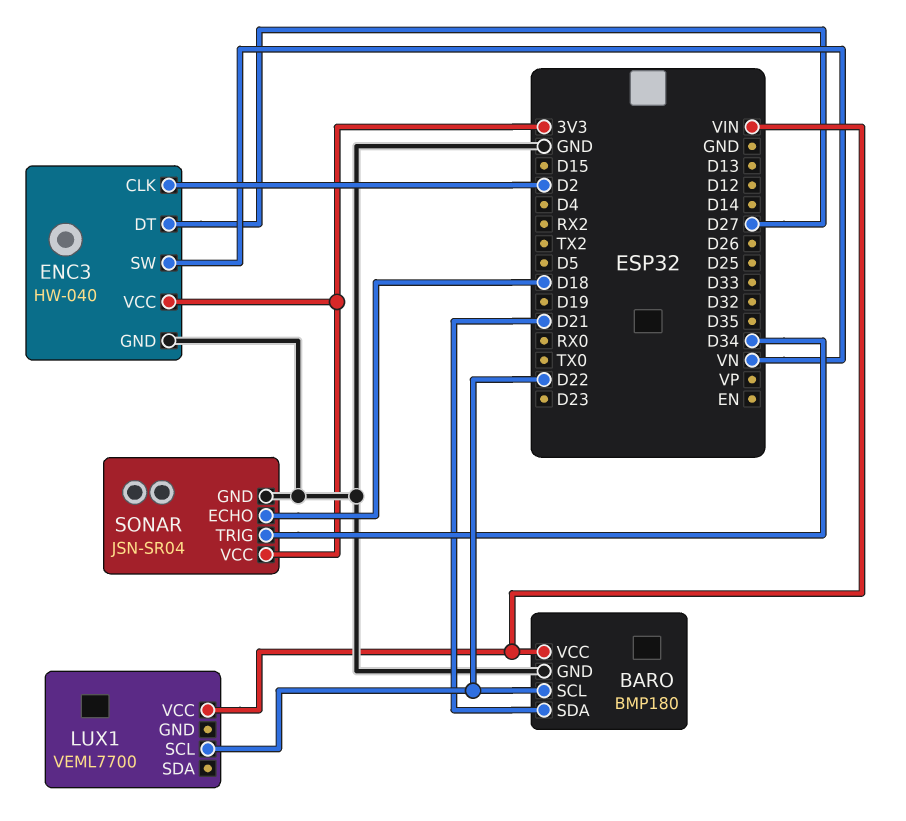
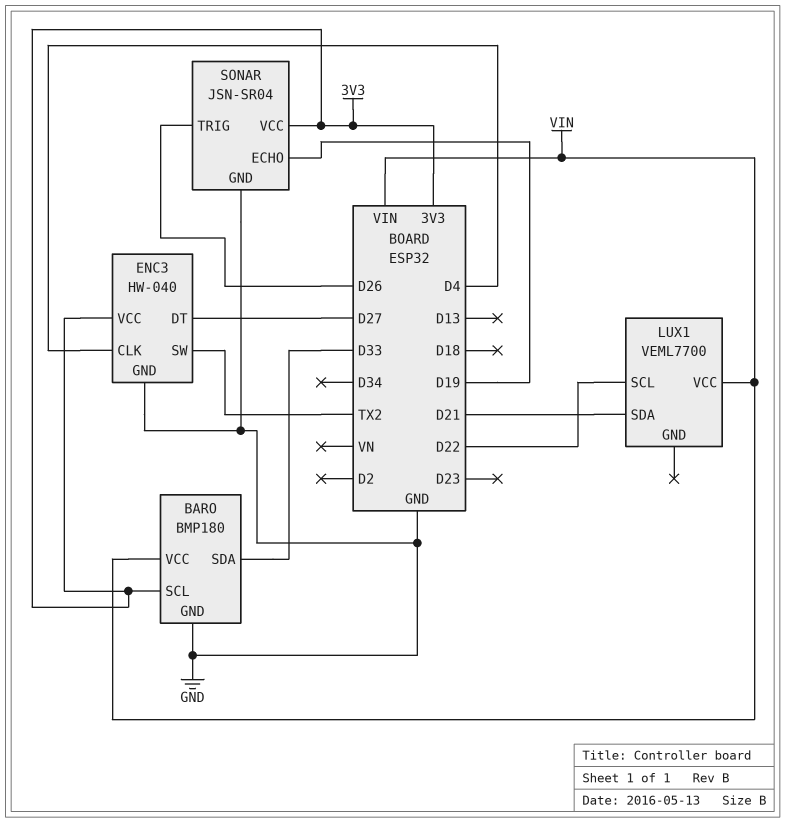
BARO pin SCL: D22 -> 3V3
BARO pin SDA: D21 -> D33
ENC3 pin CLK: D2 -> D4
ENC3 pin SW: VN -> TX2
LUX1 pin SDA: none -> D21
SONAR pin ECHO: D18 -> D19
SONAR pin TRIG: D34 -> D26

